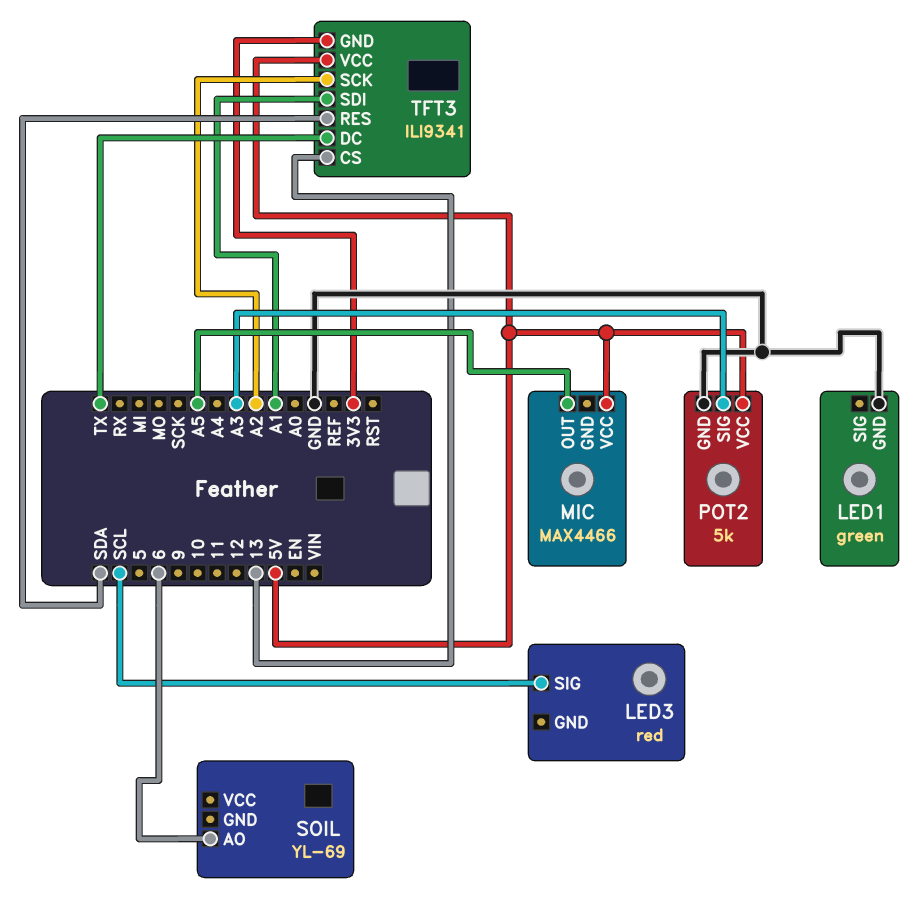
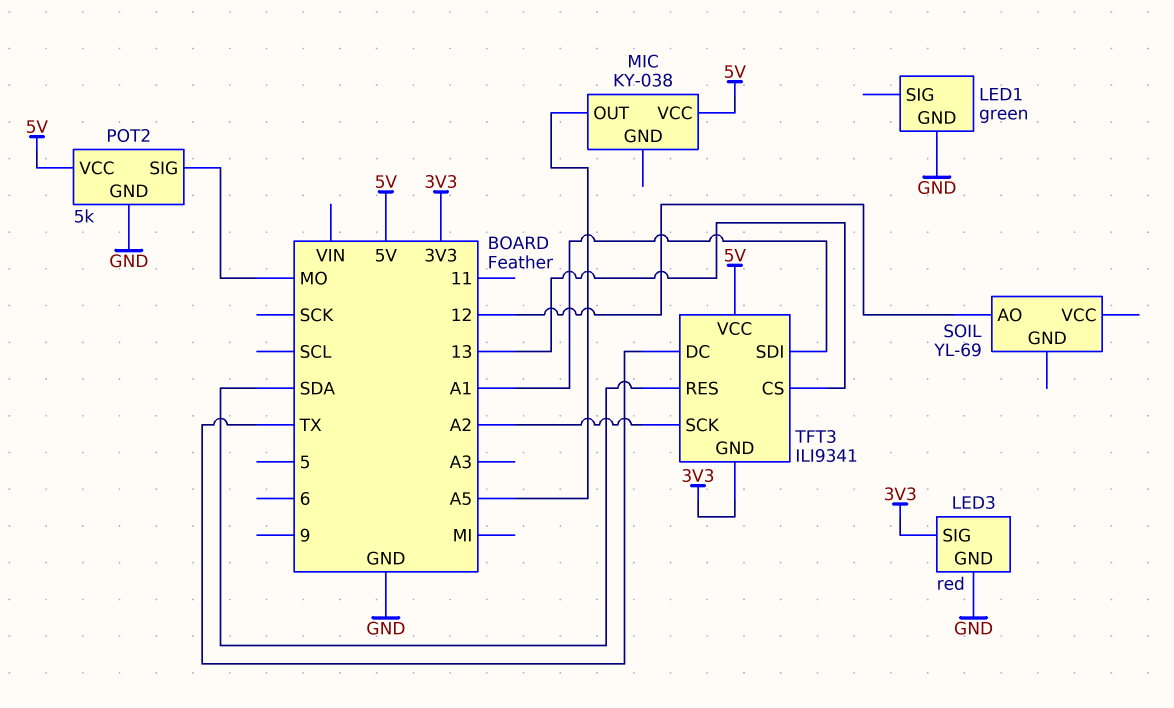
LED3 pin GND: none -> GND
LED3 pin SIG: SCL -> 3V3
MIC: MAX4466 -> KY-038
POT2 pin SIG: A3 -> MO
SOIL pin AO: 6 -> 12

